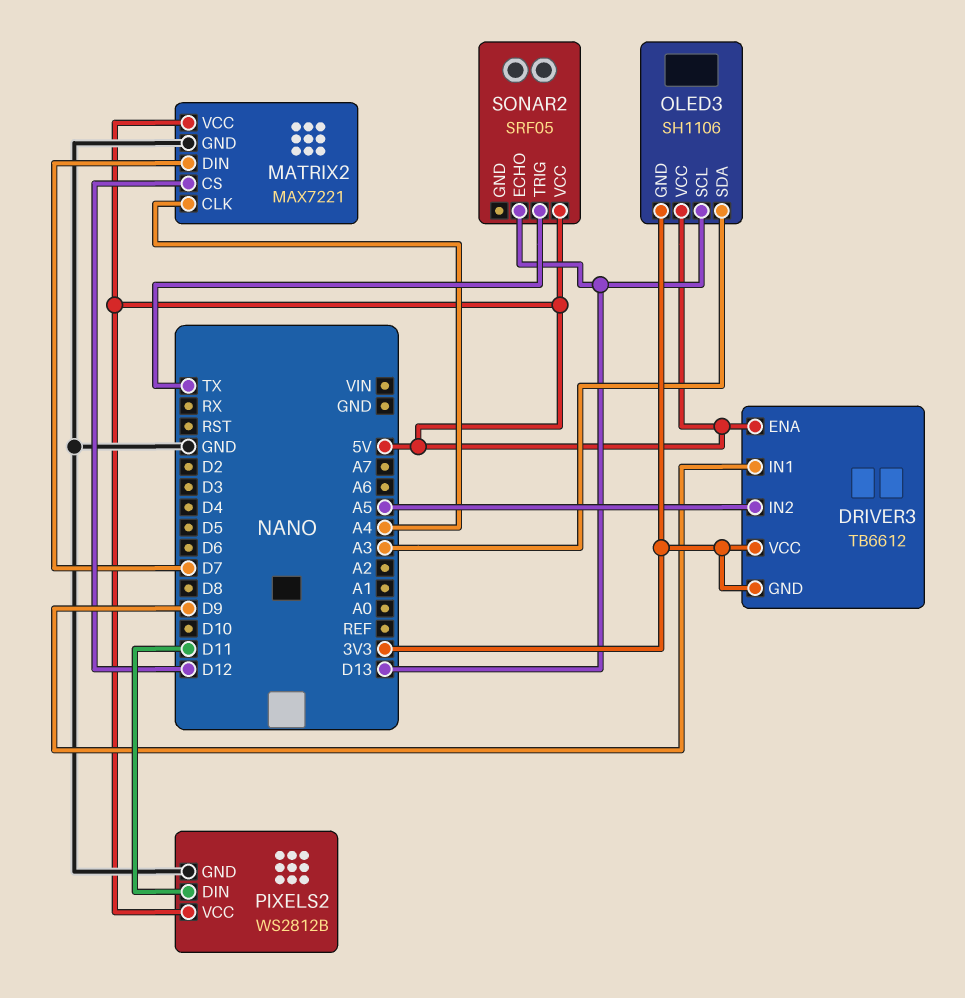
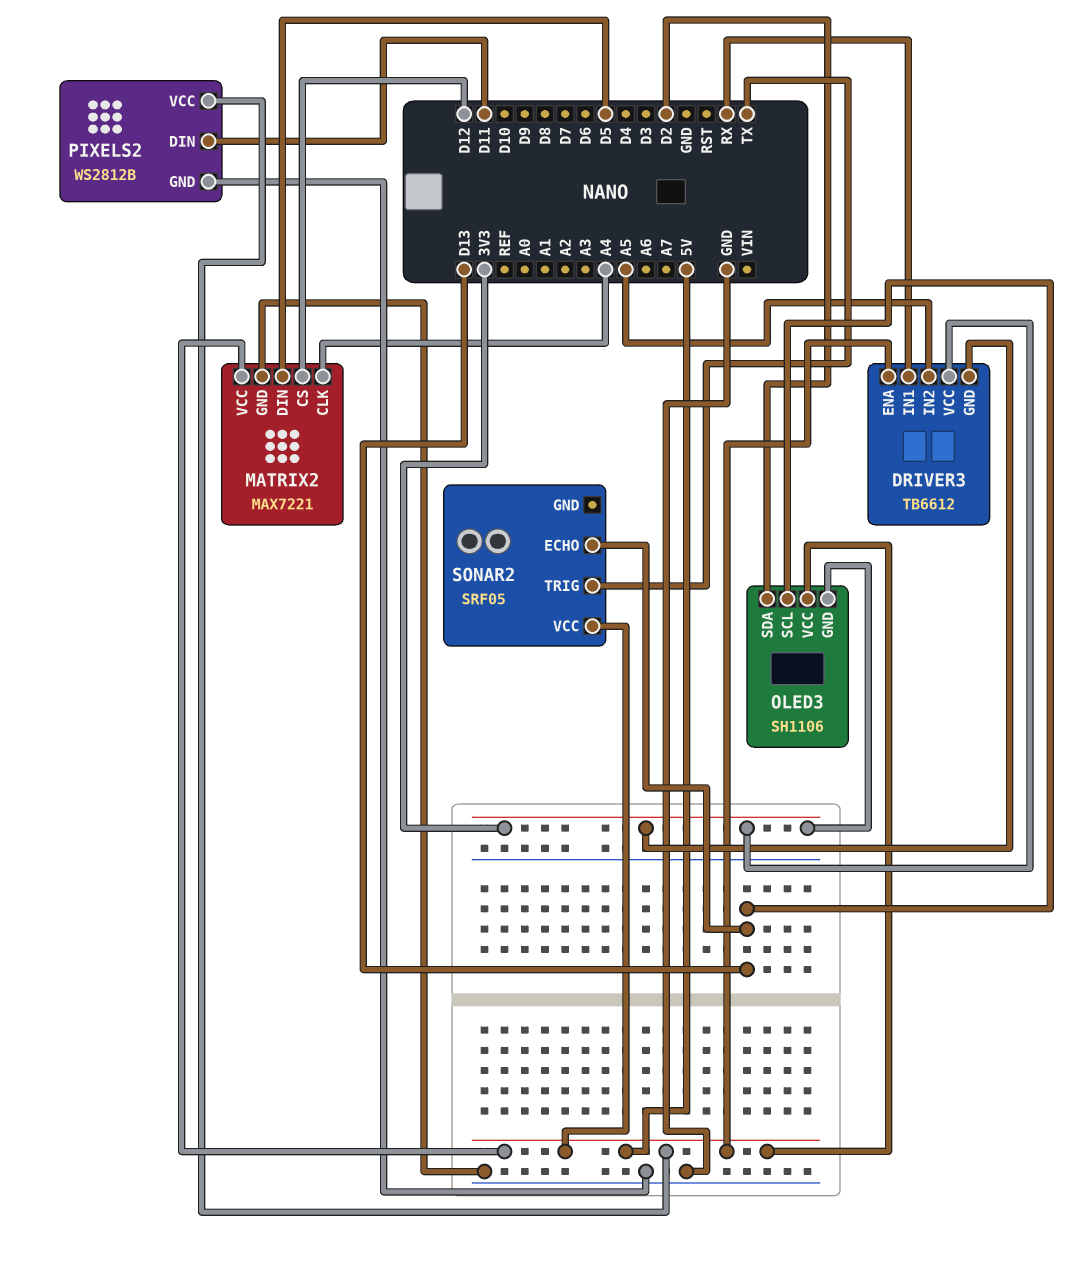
DRIVER3 pin IN1: D9 -> RX
MATRIX2 pin DIN: D7 -> D5
OLED3 pin SDA: A3 -> D2

